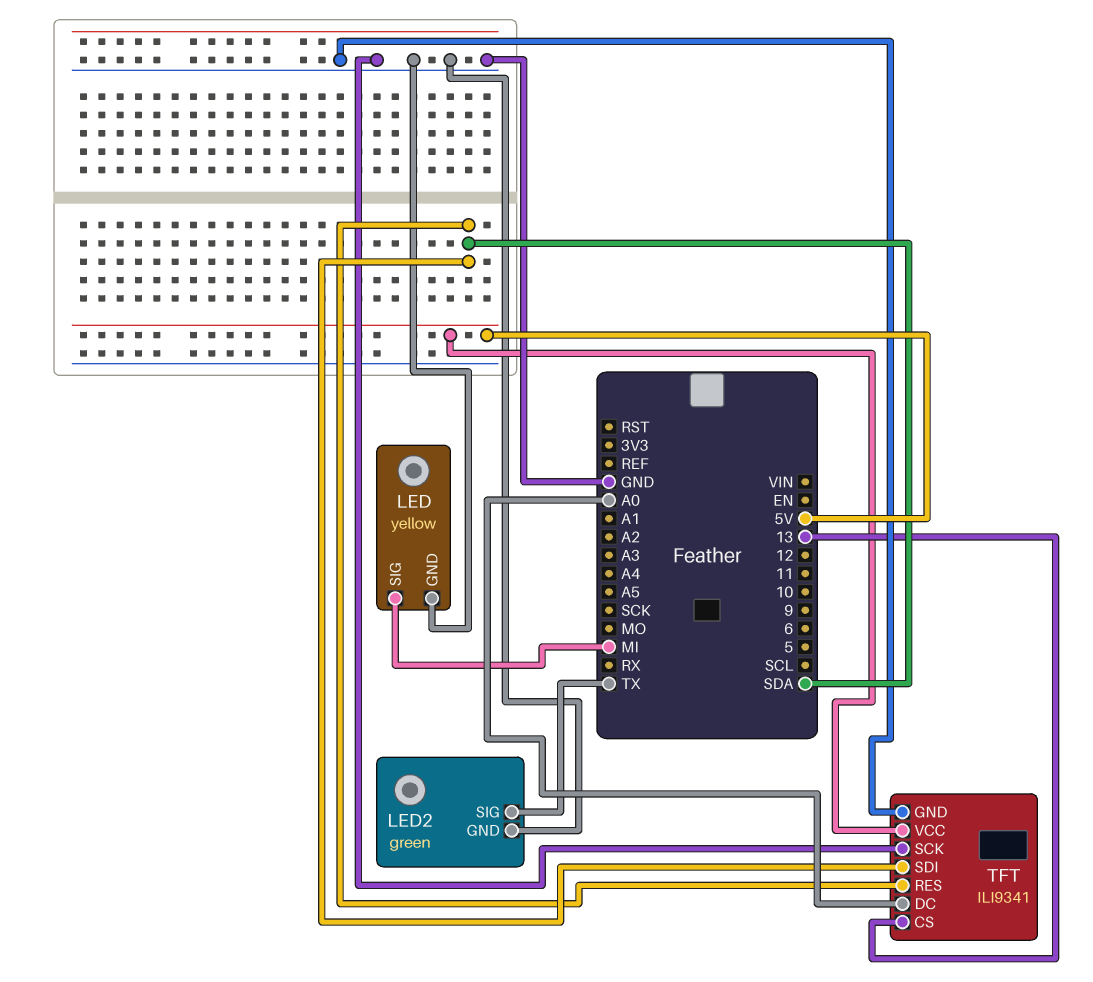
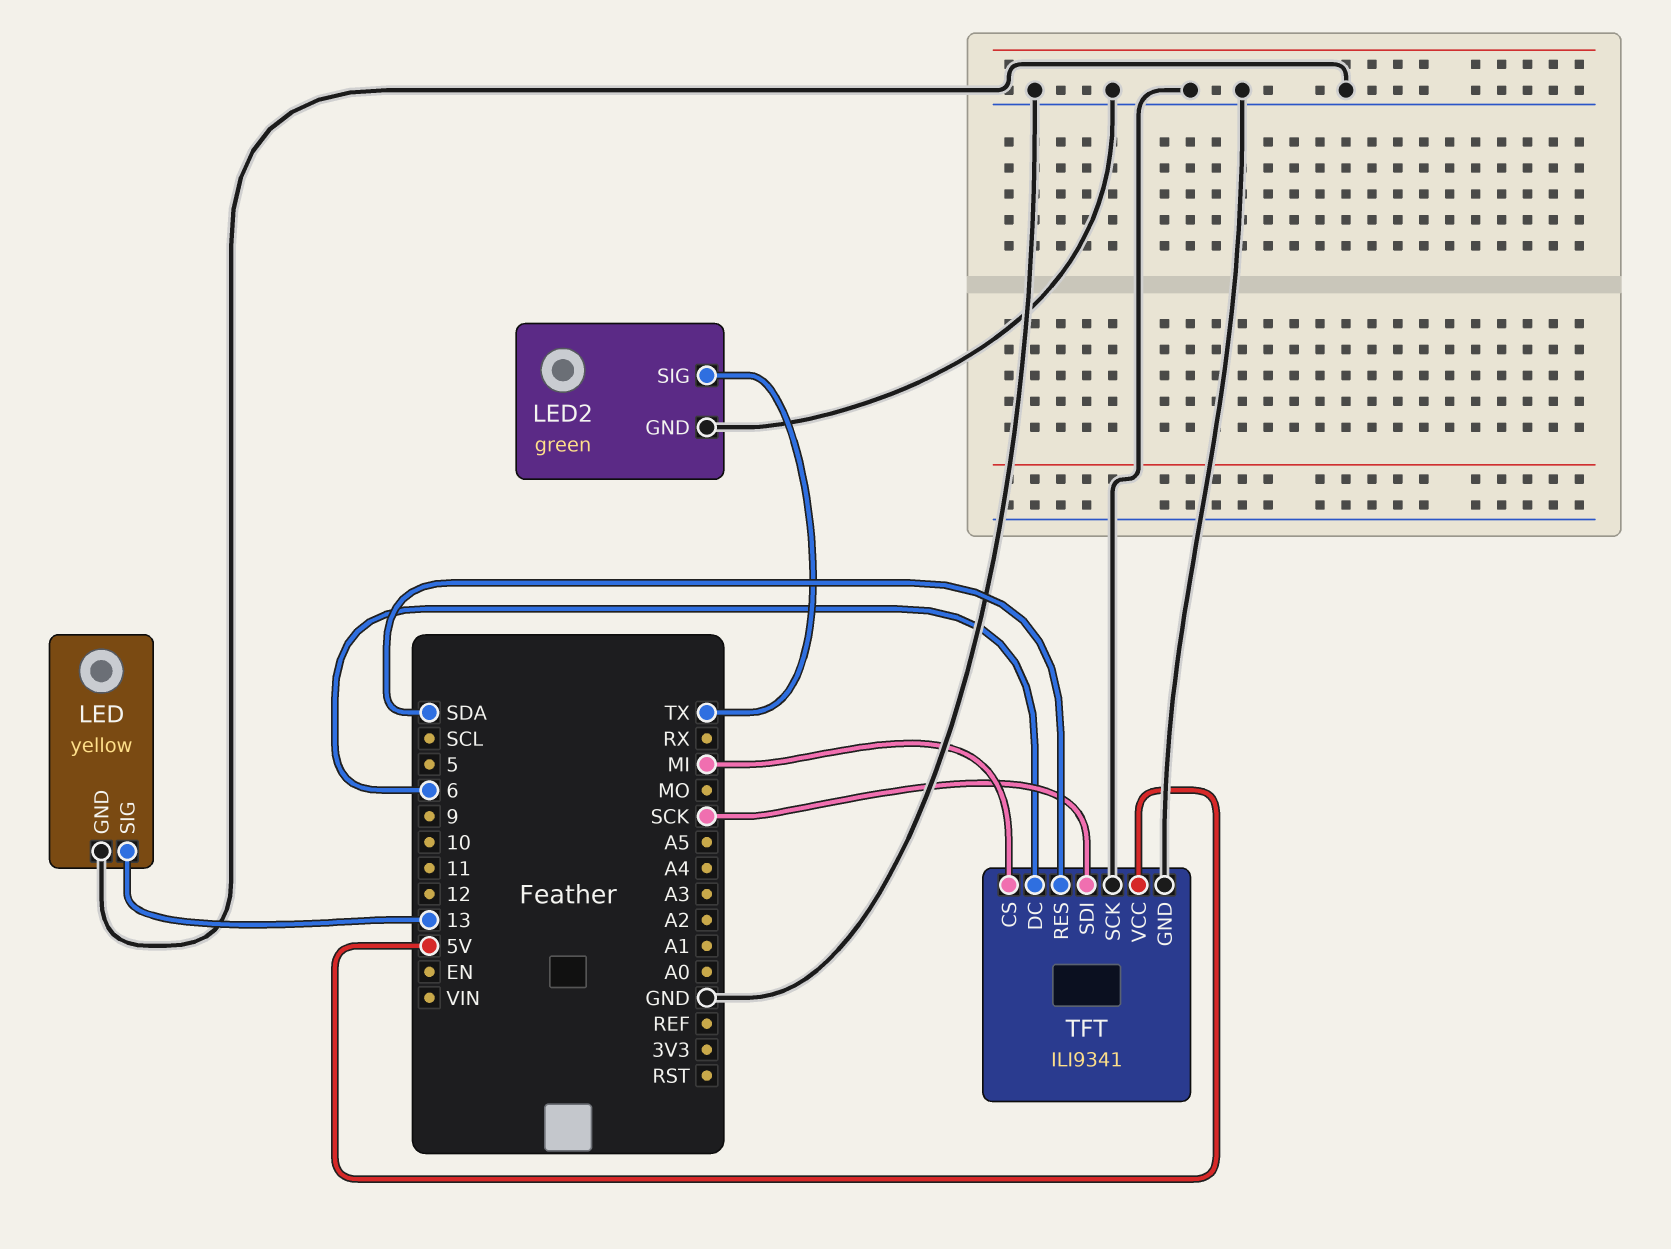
LED pin SIG: MI -> 13
TFT pin CS: 13 -> MI
TFT pin DC: A0 -> 6
TFT pin SDI: SDA -> SCK

